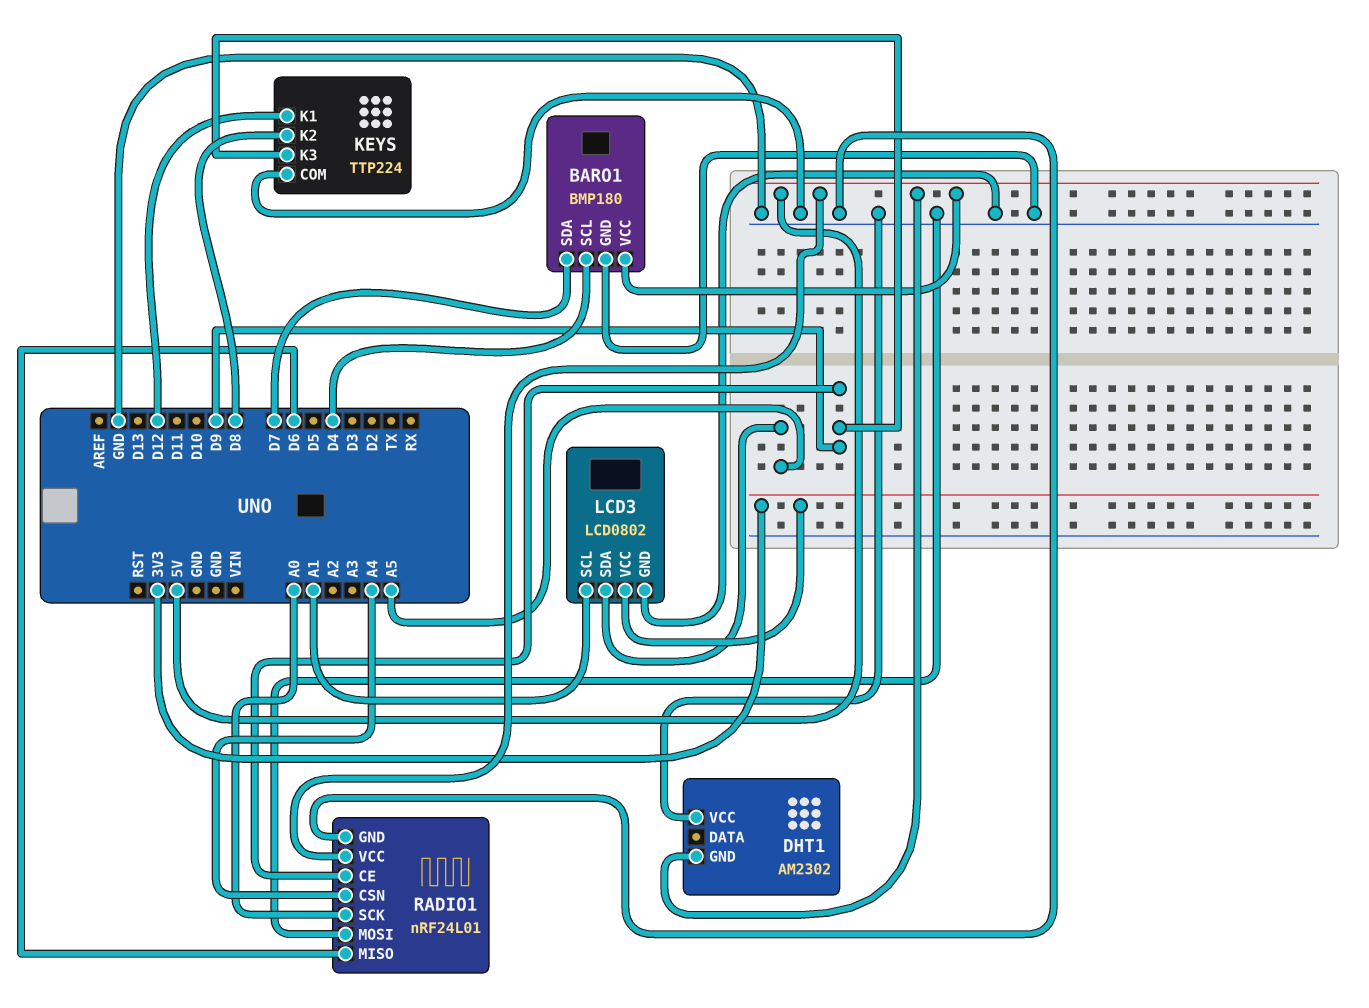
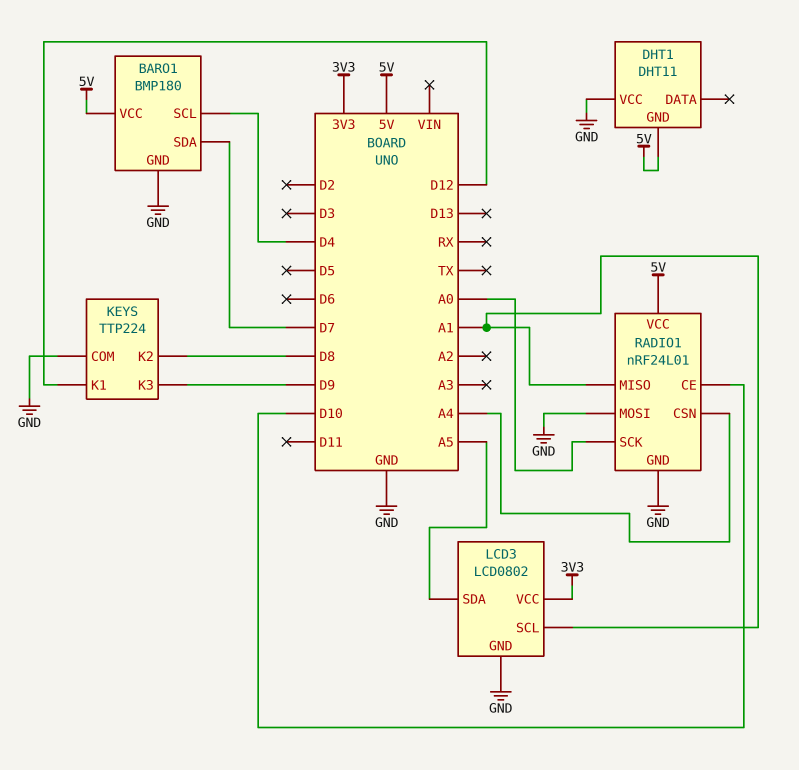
DHT1: AM2302 -> DHT11
RADIO1 pin CE: D9 -> D10
RADIO1 pin MISO: D6 -> A1

